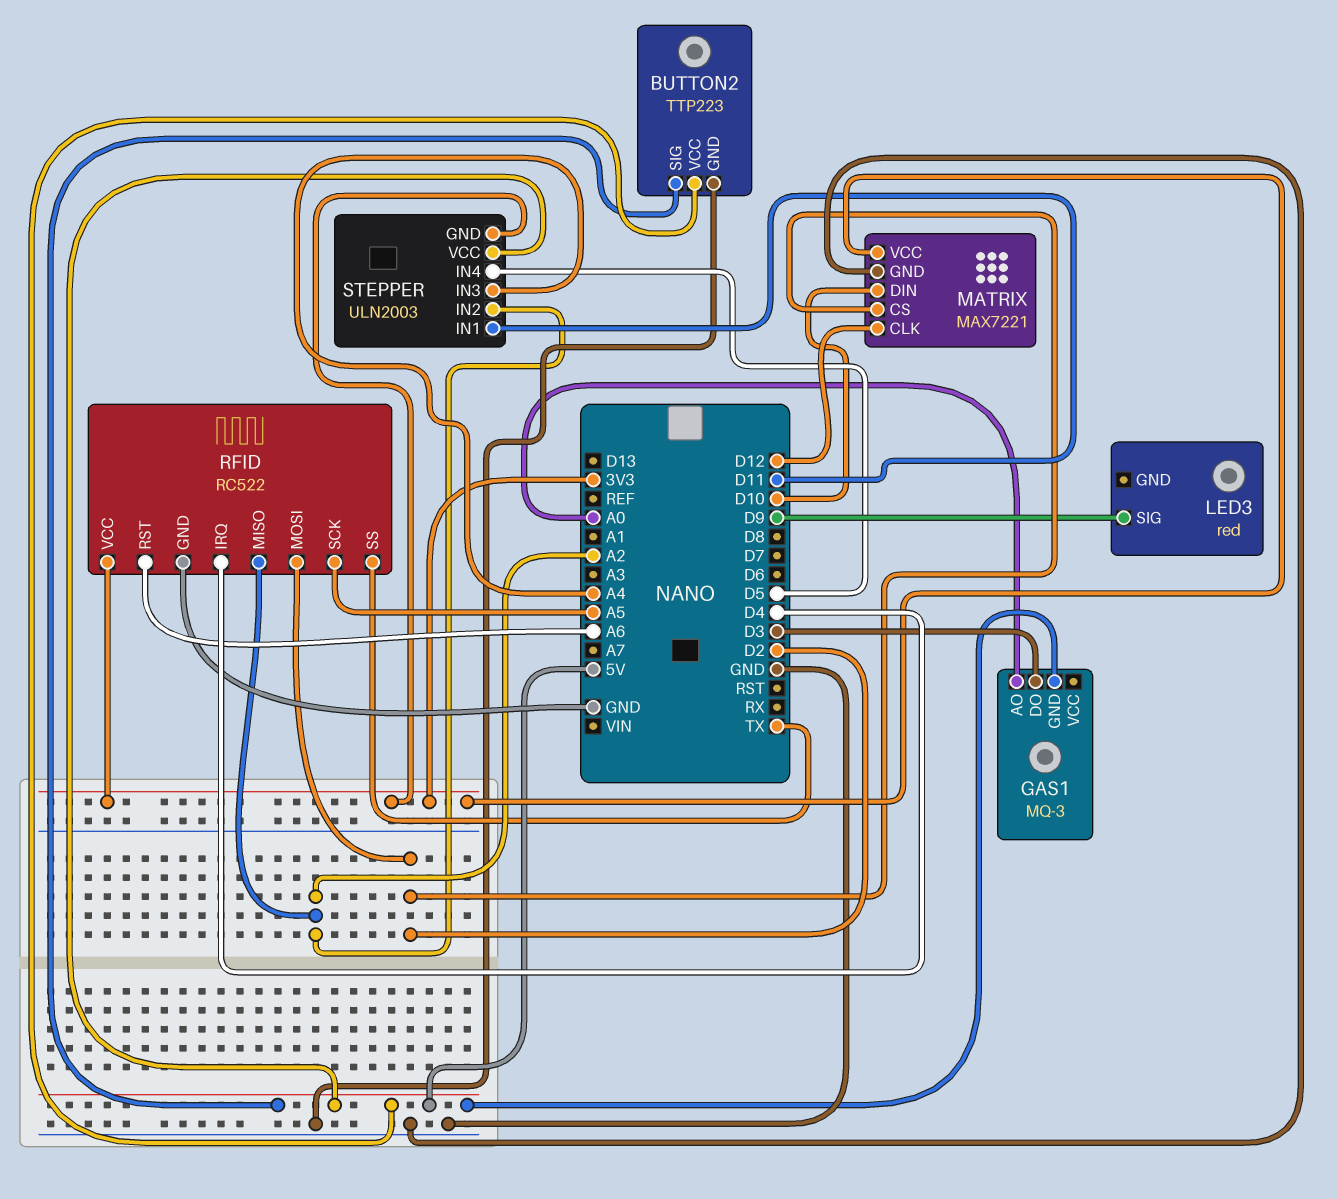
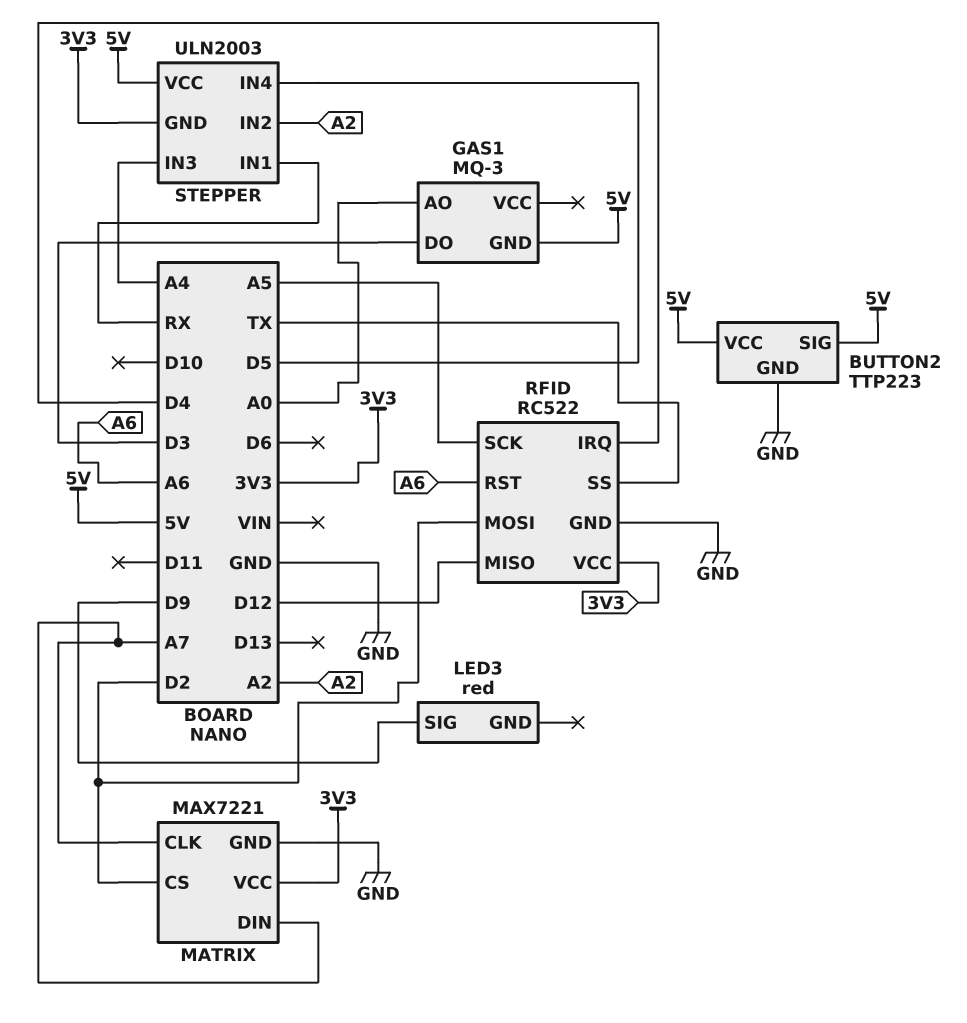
MATRIX pin CLK: D12 -> A7
MATRIX pin DIN: D10 -> A7
RFID pin MISO: A2 -> D12
STEPPER pin IN1: D11 -> RX

